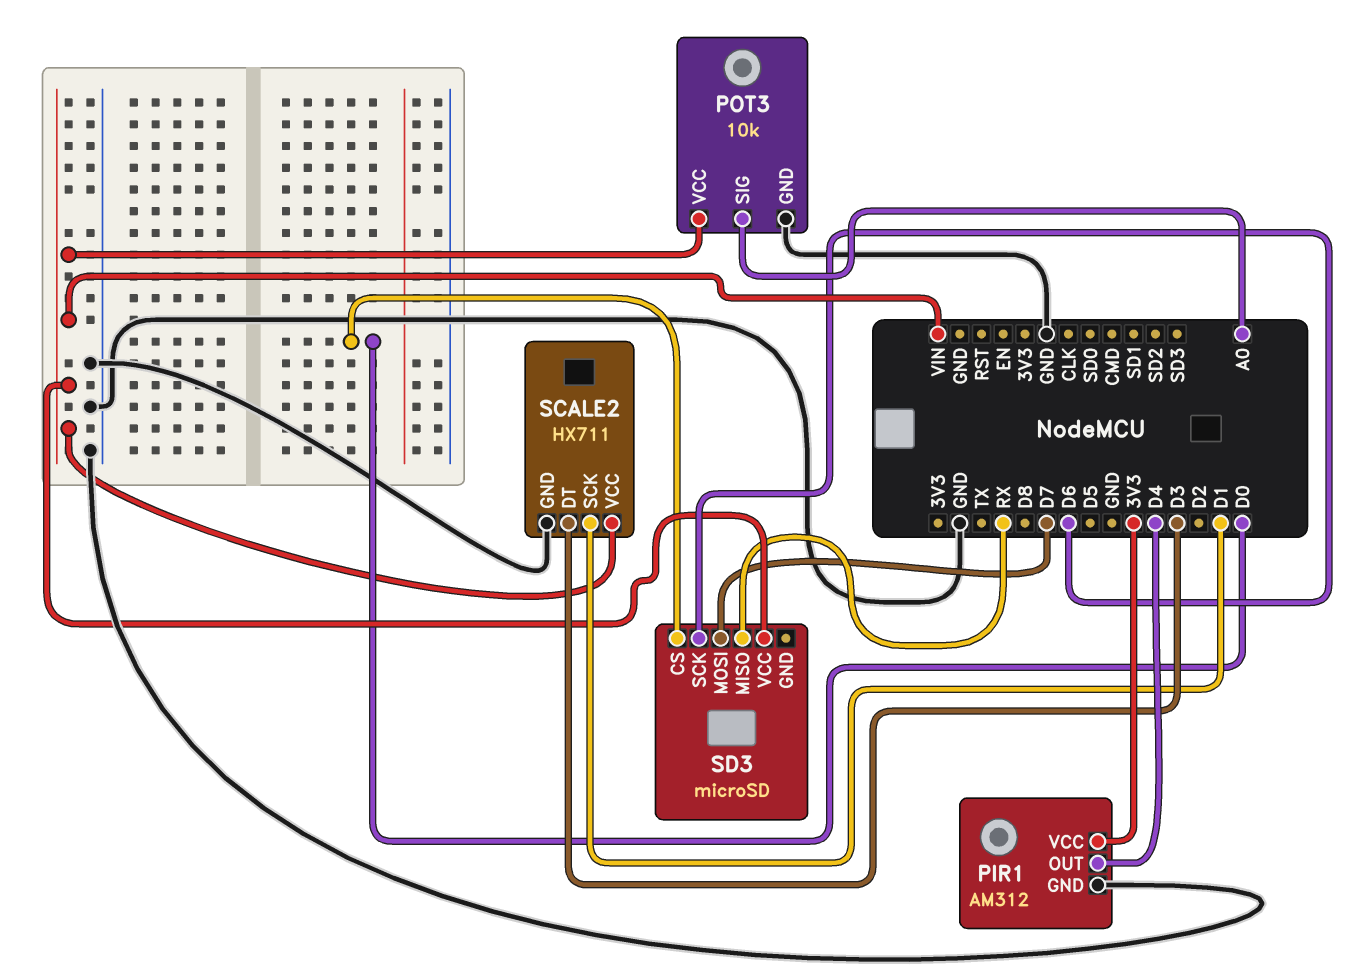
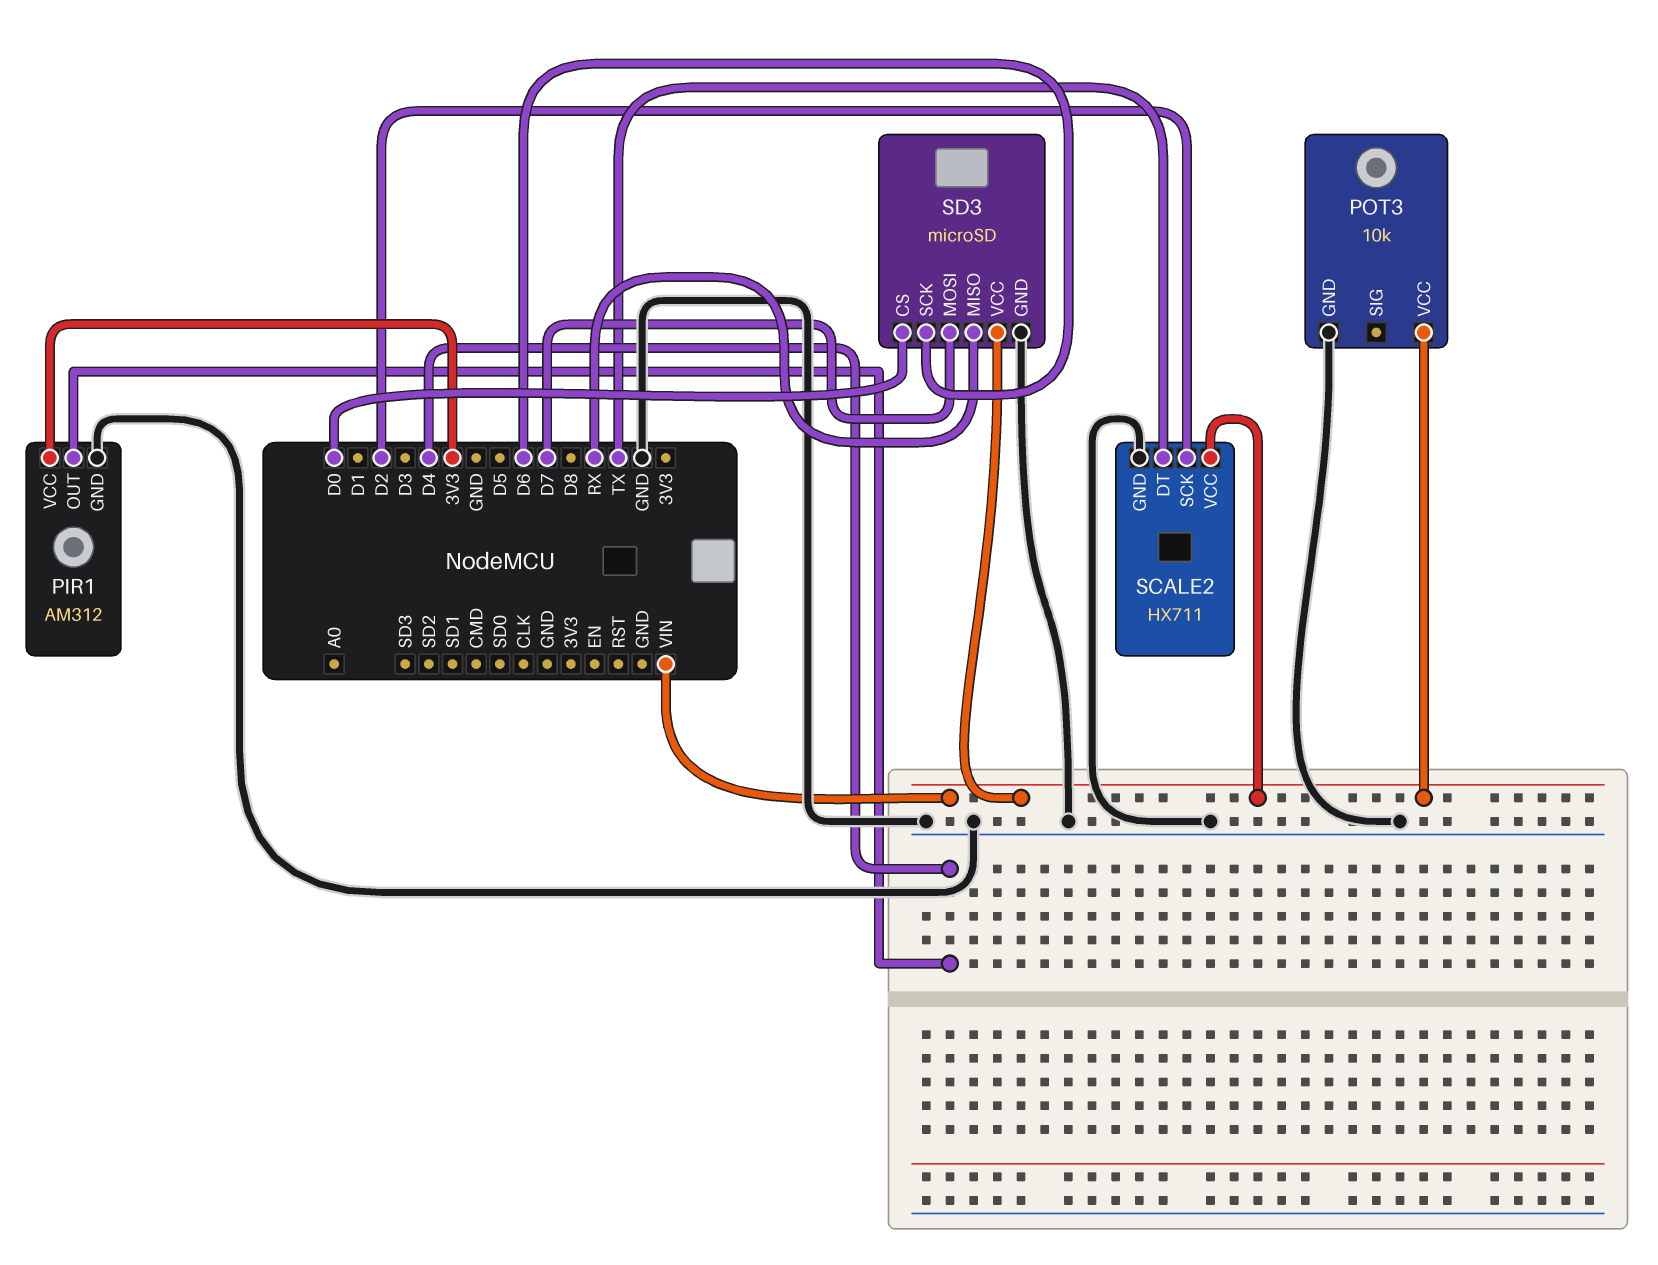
POT3 pin SIG: A0 -> none
SCALE2 pin DT: D3 -> TX
SCALE2 pin SCK: D1 -> D2
SD3 pin GND: none -> GND

